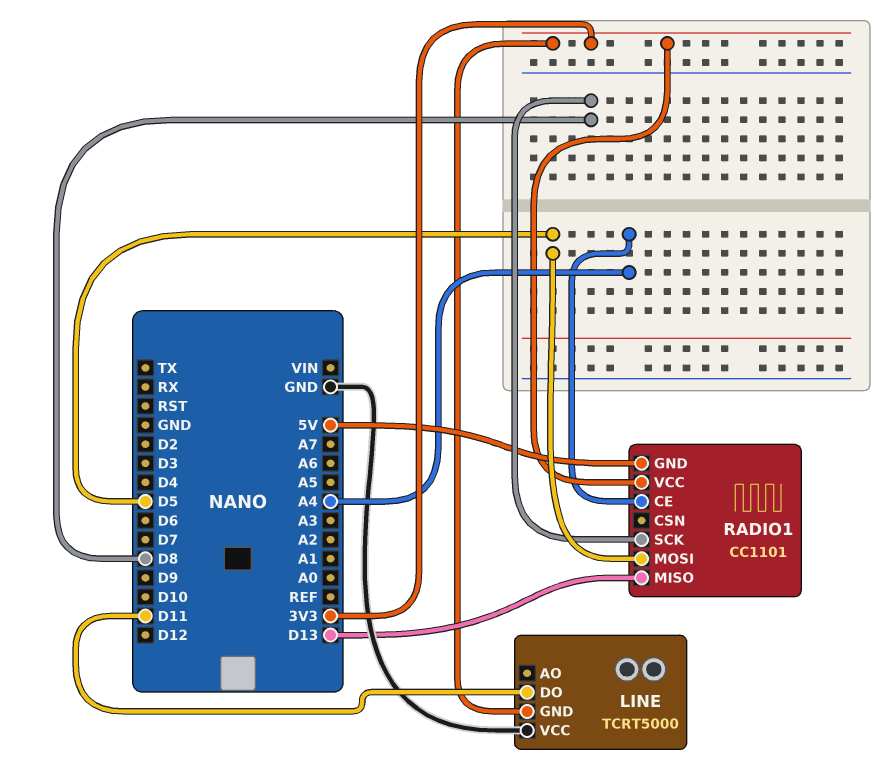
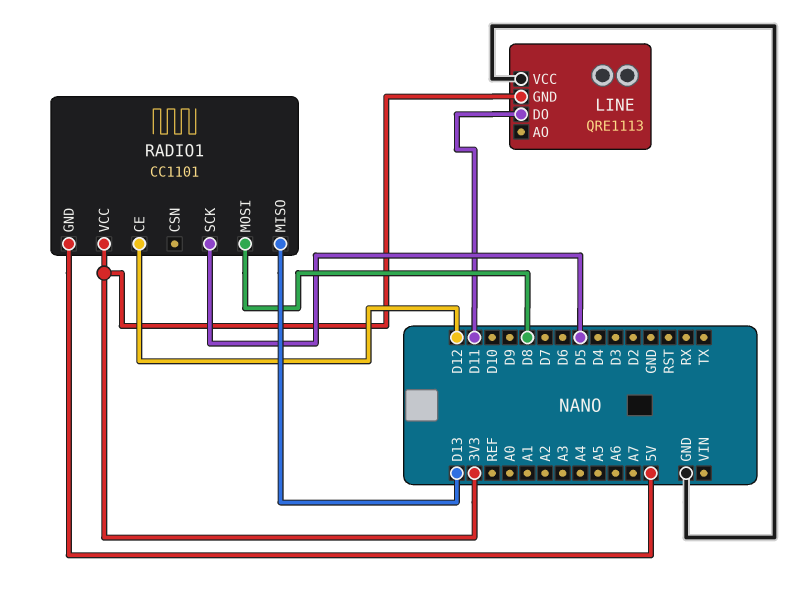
LINE: TCRT5000 -> QRE1113
RADIO1 pin CE: A4 -> D12
RADIO1 pin MOSI: D5 -> D8
RADIO1 pin SCK: D8 -> D5

